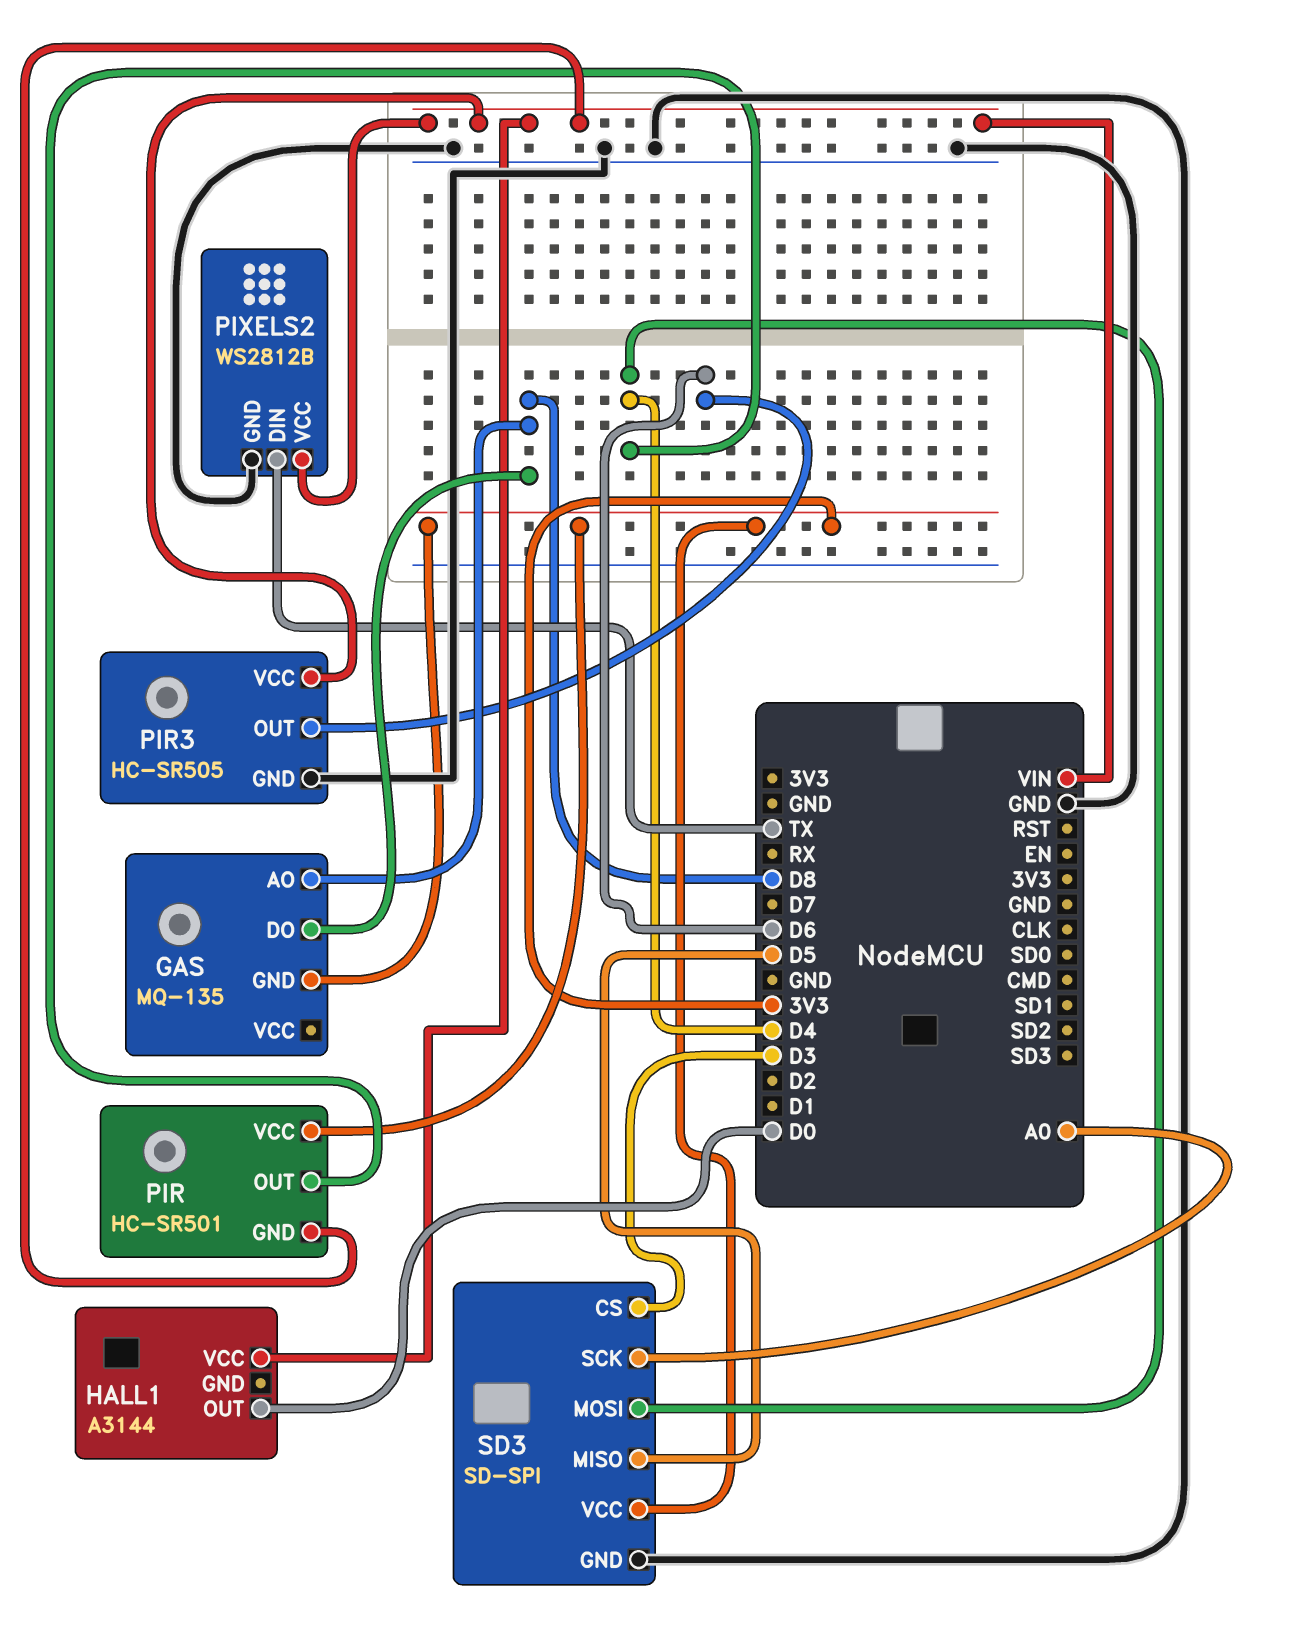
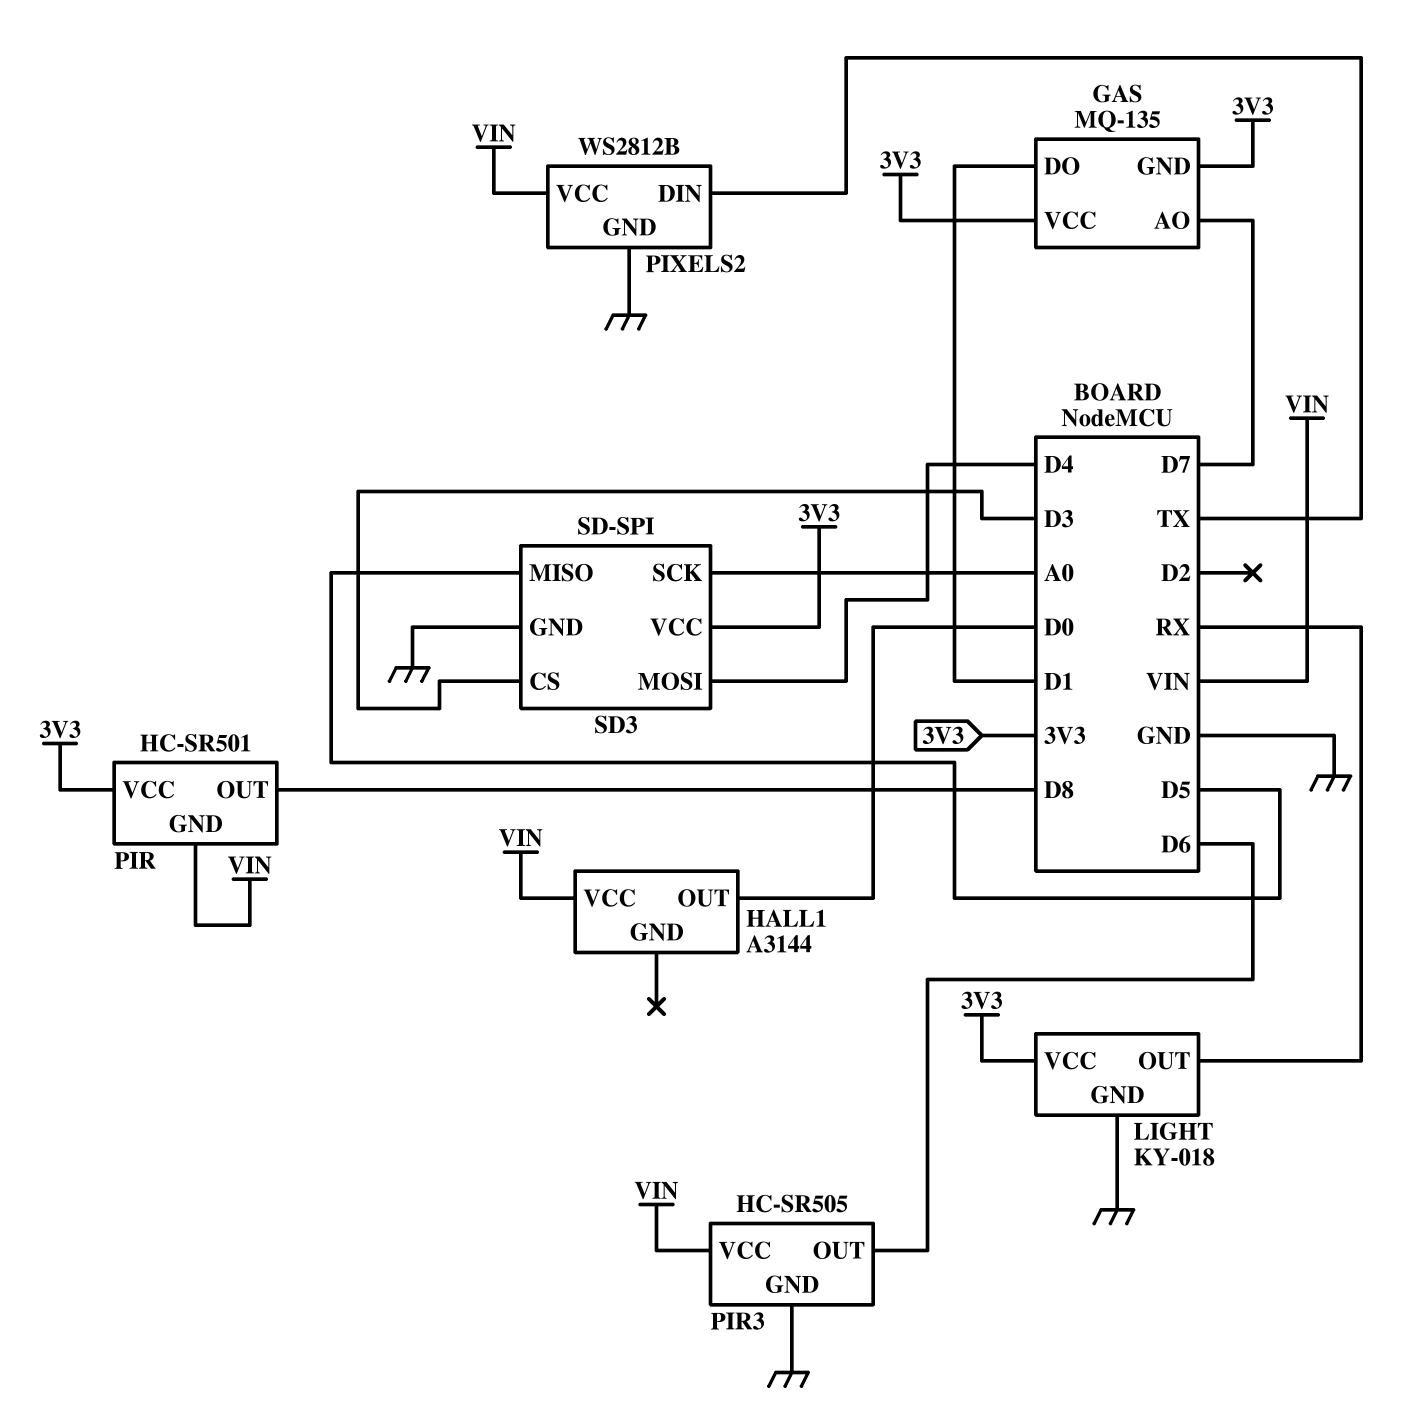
GAS pin AO: D8 -> D7
GAS pin DO: D8 -> D1
GAS pin VCC: none -> 3V3
LIGHT: none -> KY-018
LIGHT pin GND: none -> GND
LIGHT pin OUT: none -> RX
LIGHT pin VCC: none -> 3V3
PIR pin OUT: D4 -> D8

